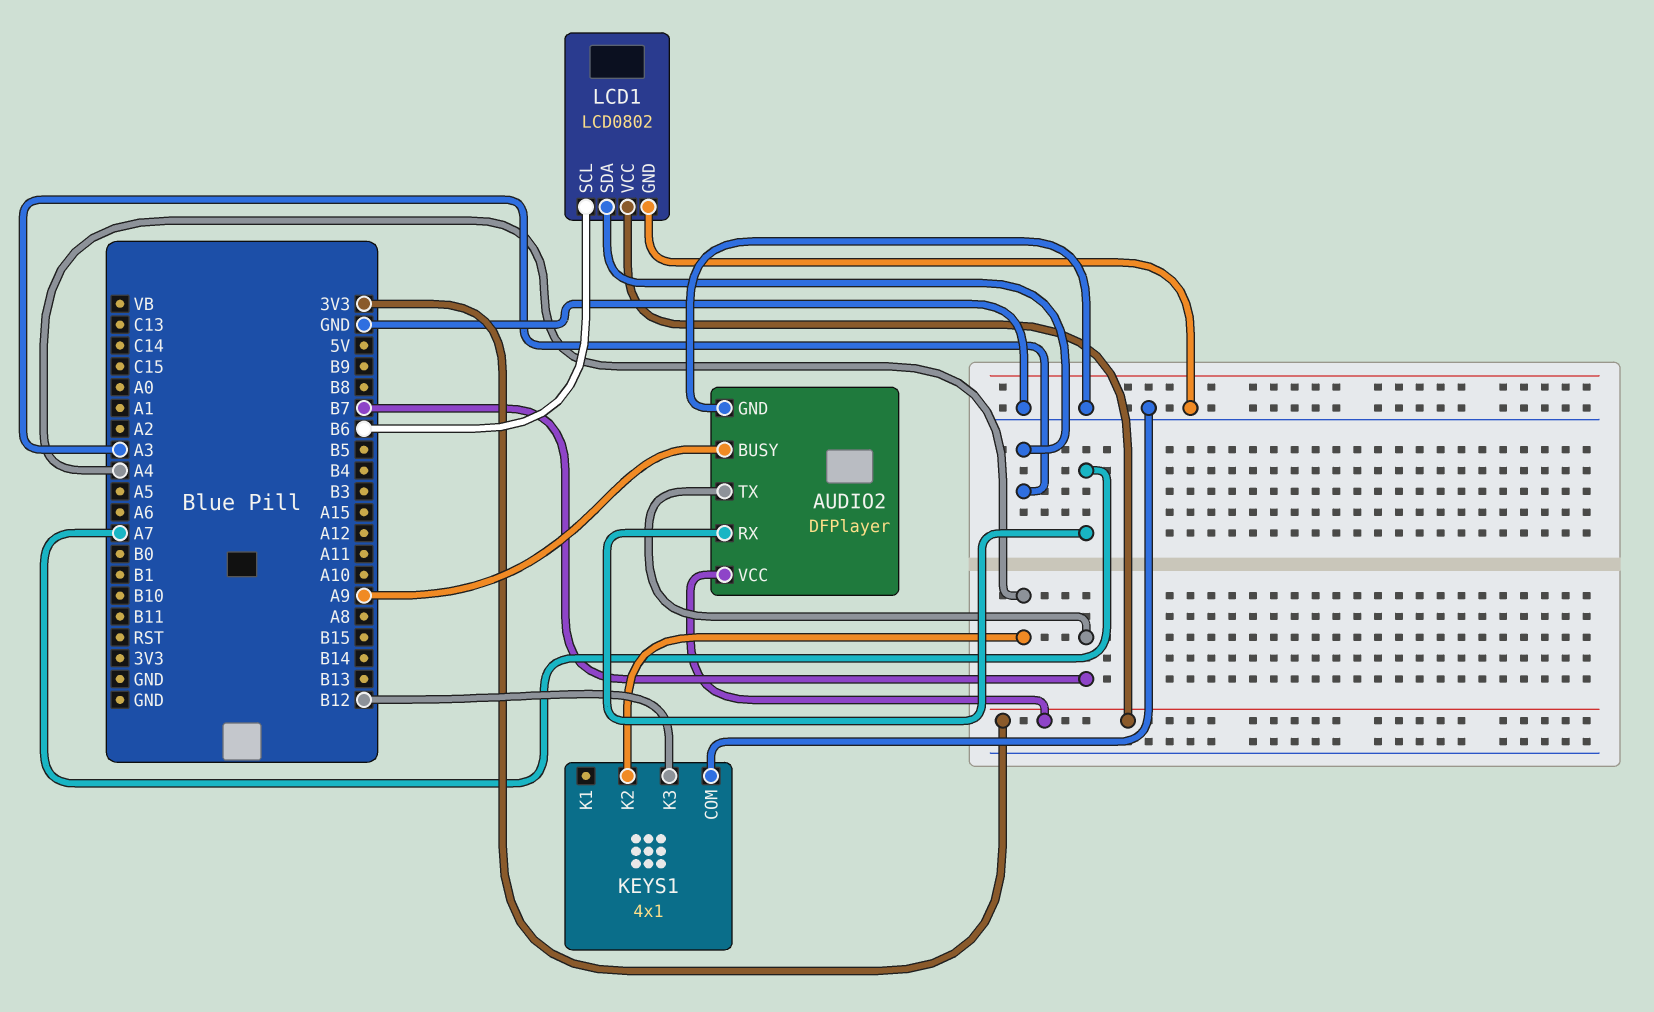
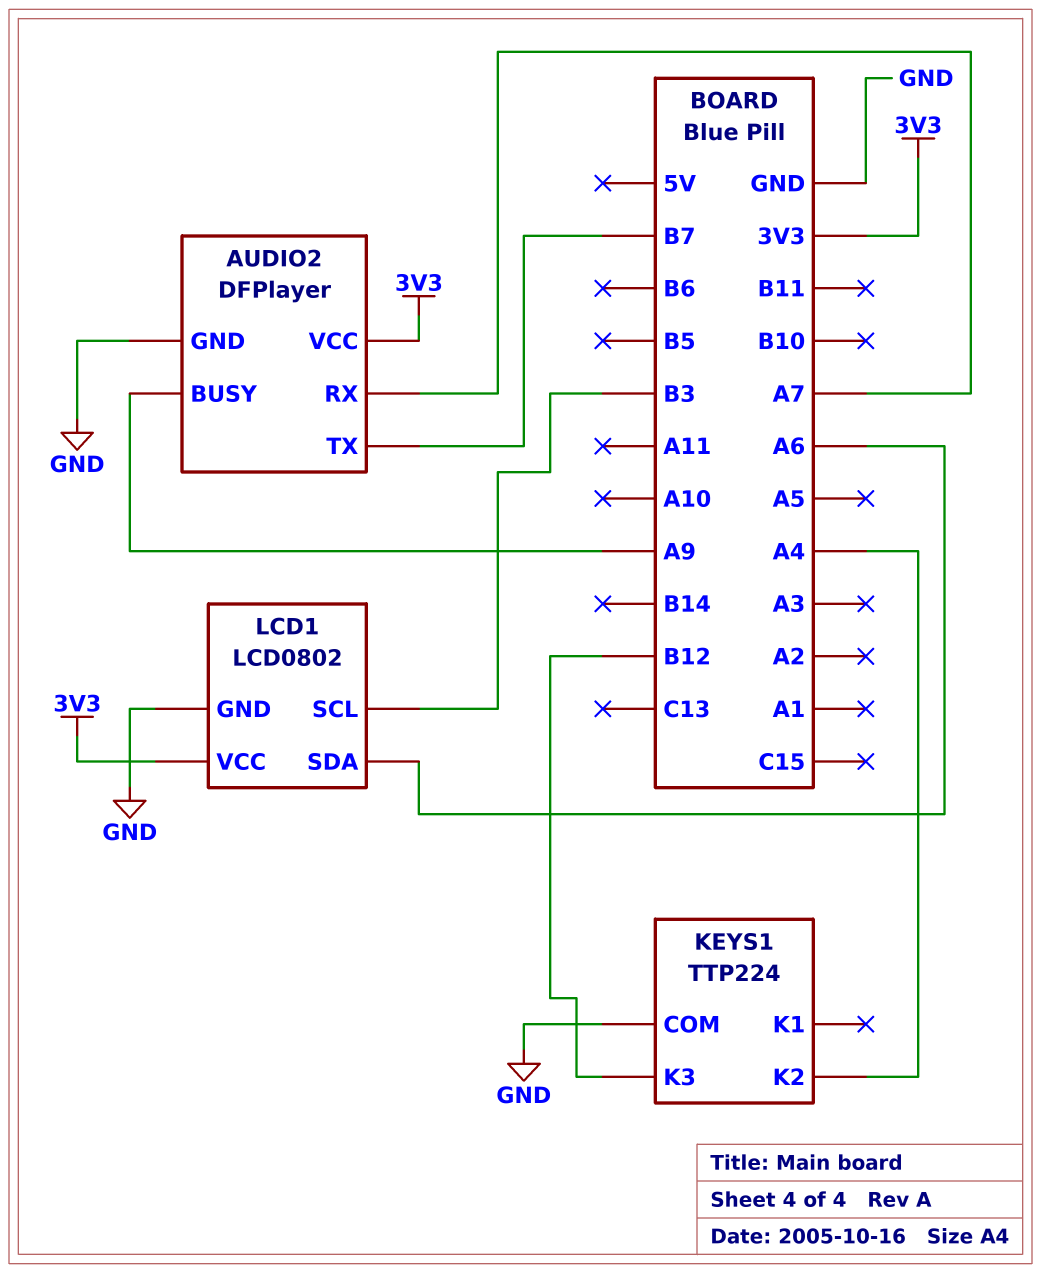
KEYS1: 4x1 -> TTP224
LCD1 pin SCL: B6 -> B3
LCD1 pin SDA: A3 -> A6

